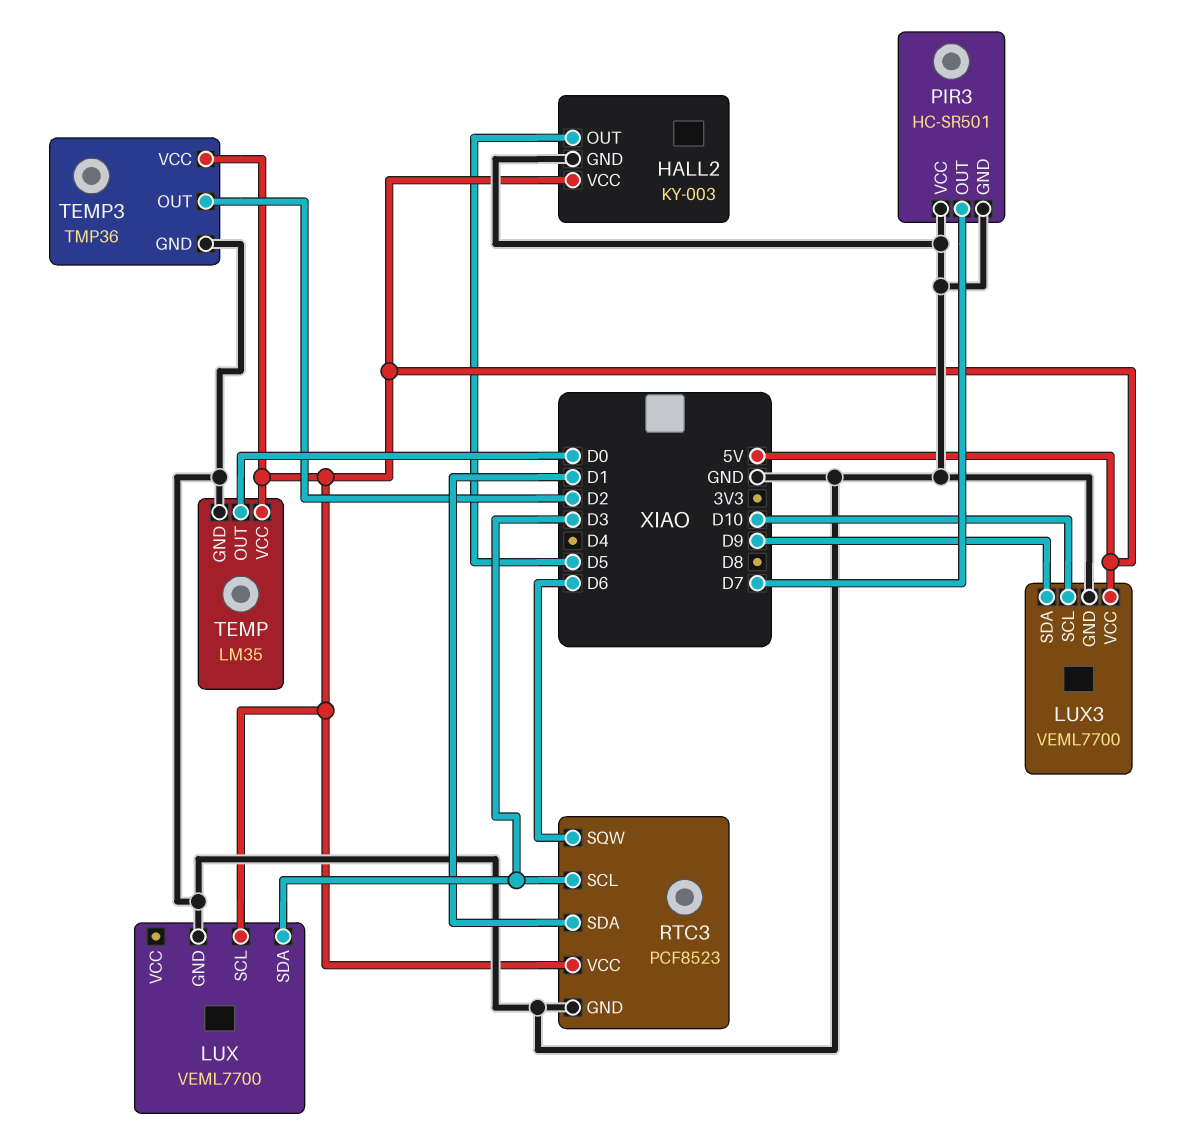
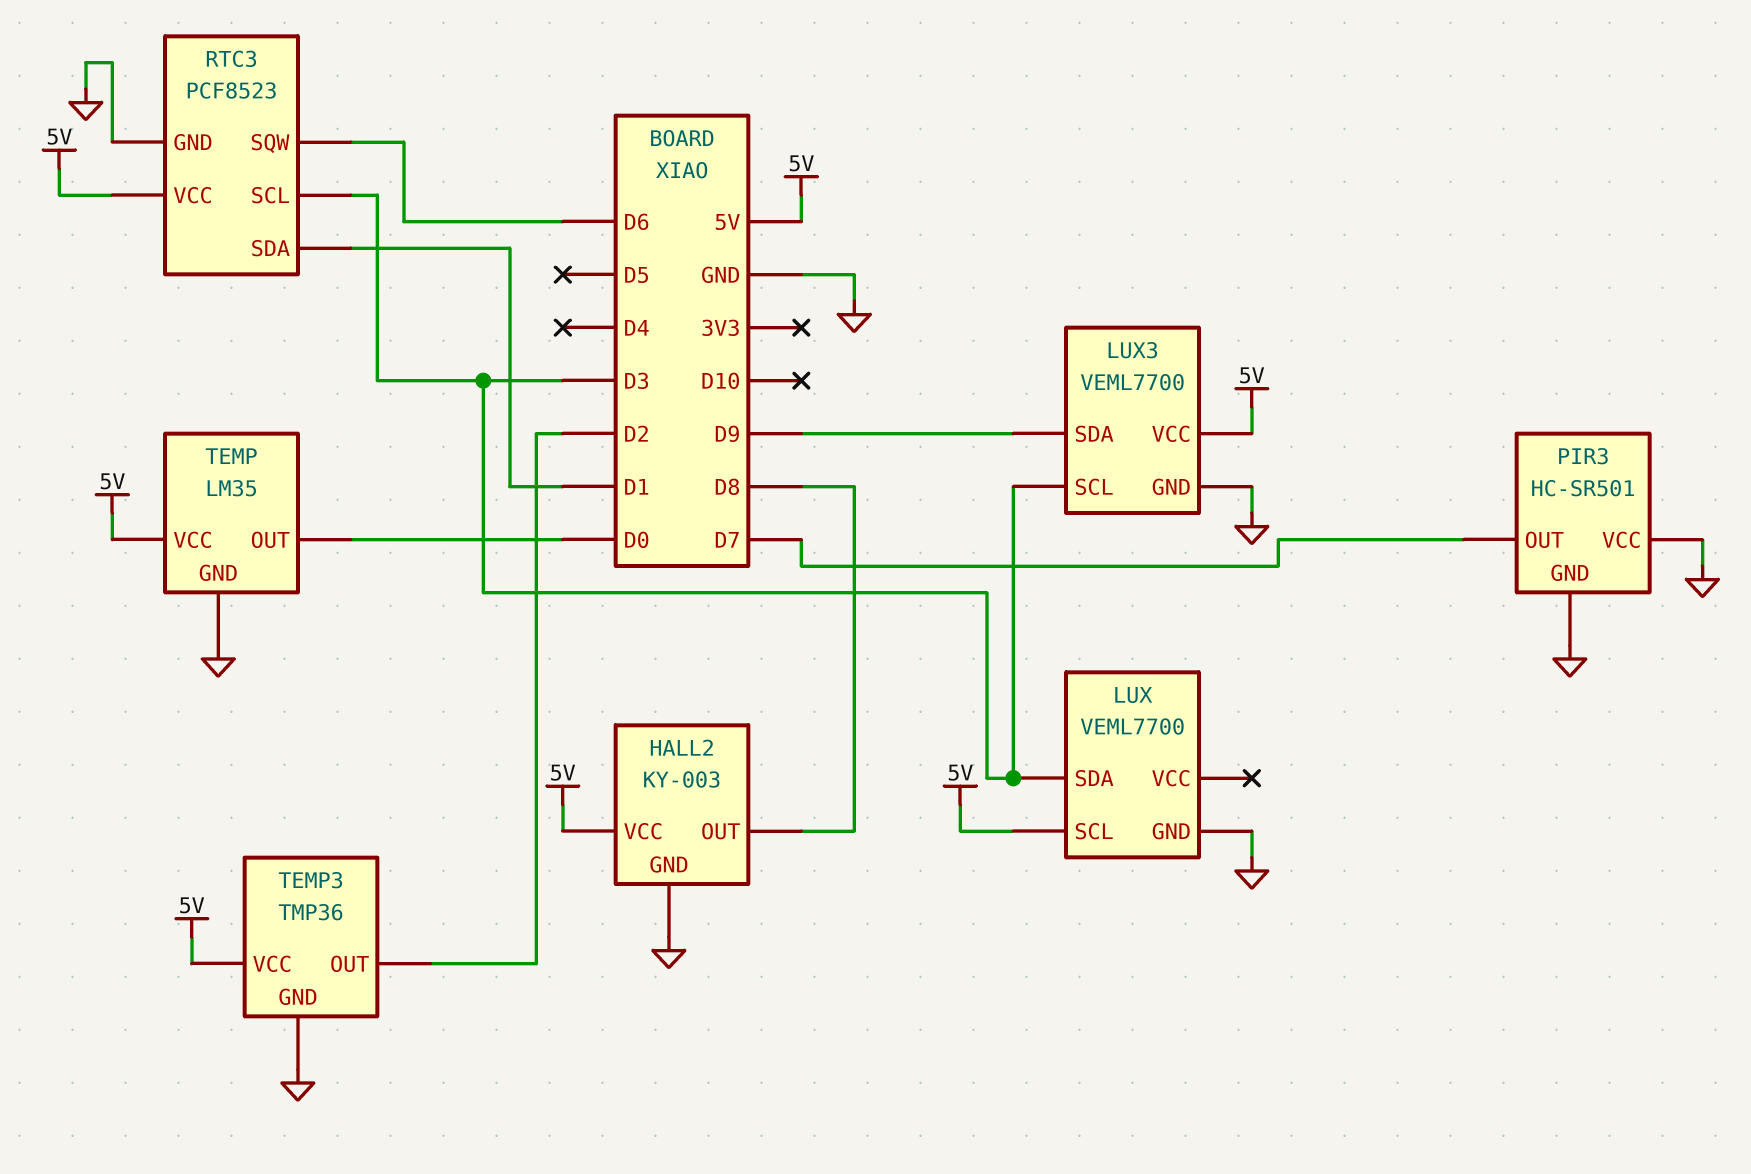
HALL2 pin OUT: D5 -> D8
LUX3 pin SCL: D10 -> D3

